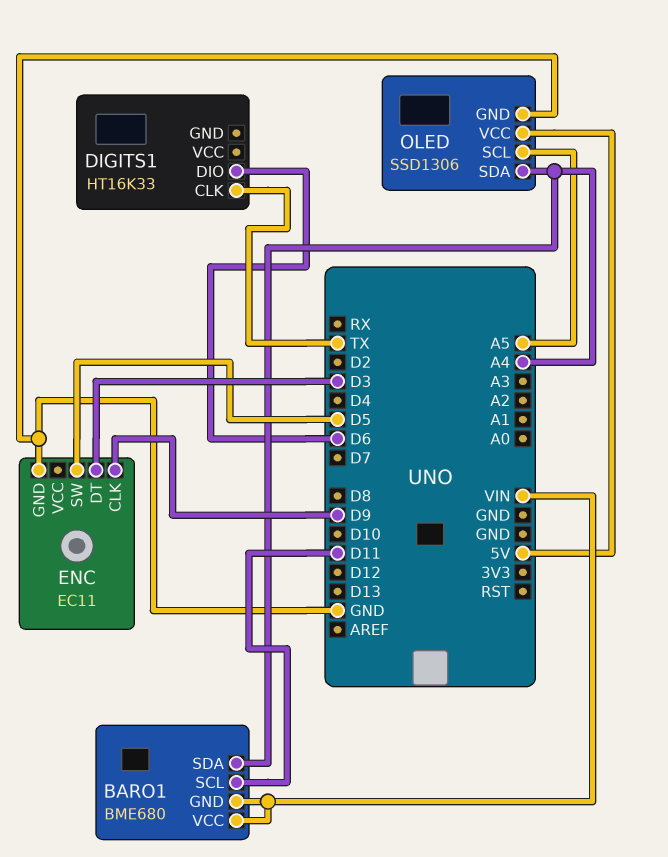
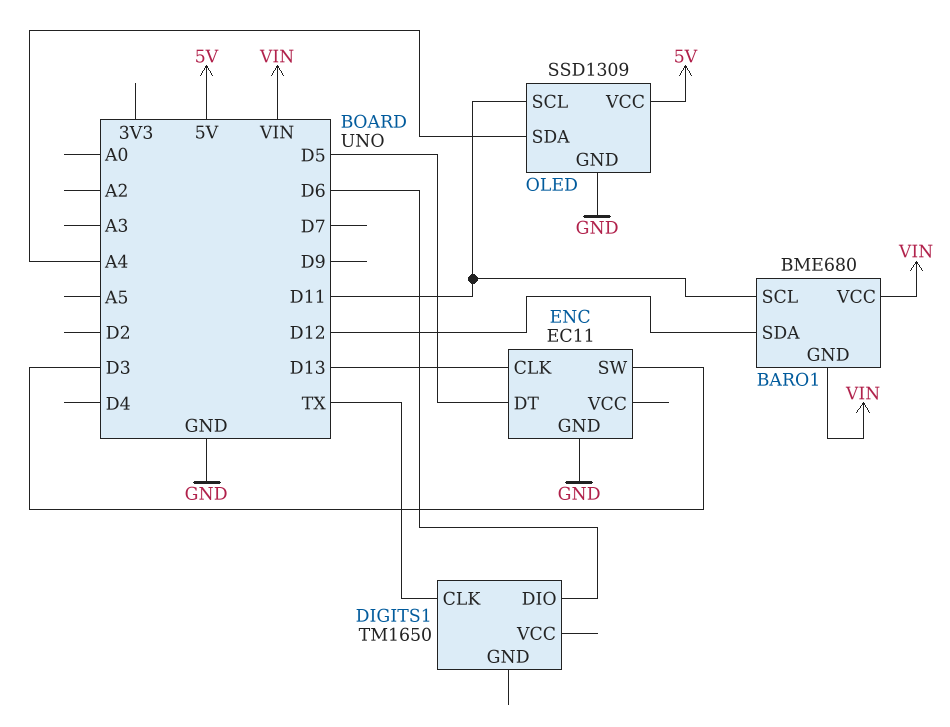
BARO1 pin SDA: A4 -> D12
DIGITS1: HT16K33 -> TM1650
ENC pin CLK: D9 -> D13
ENC pin DT: D3 -> D5
ENC pin SW: D5 -> D3
OLED: SSD1306 -> SSD1309
OLED pin SCL: A5 -> D11

